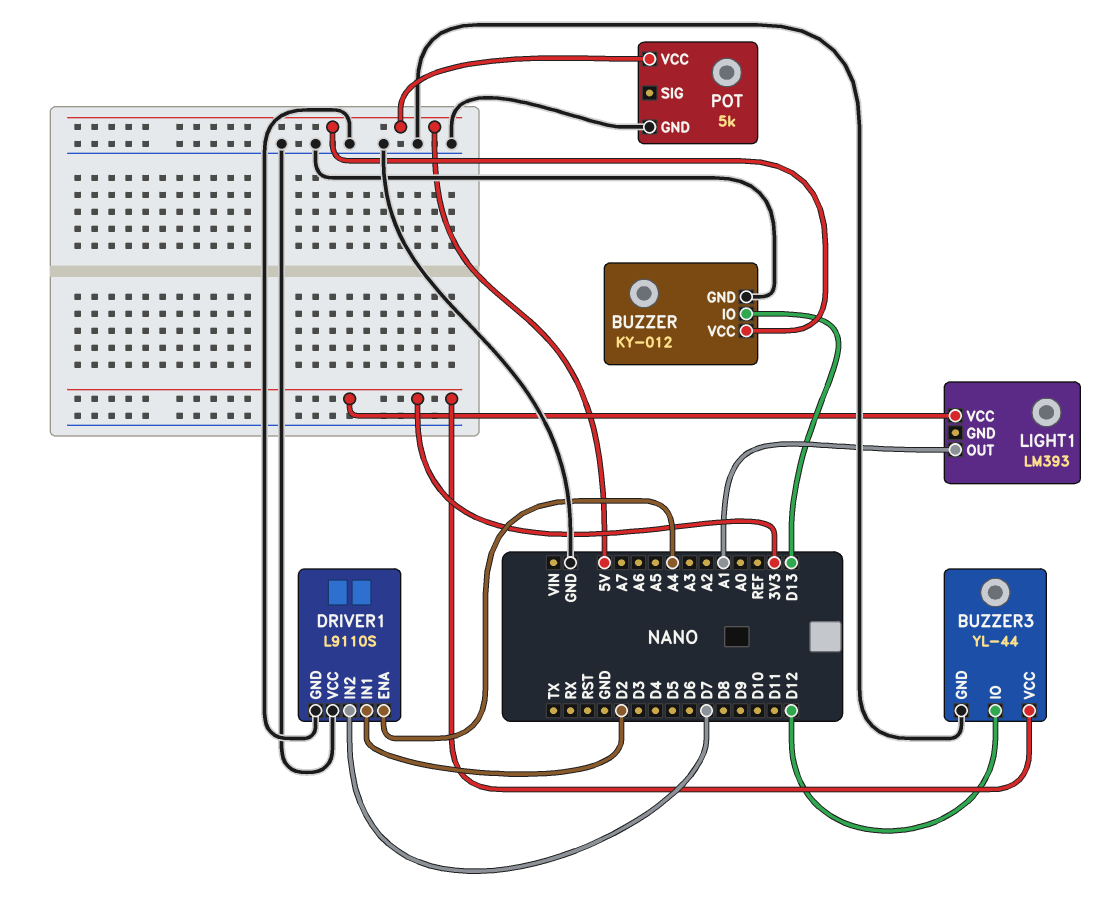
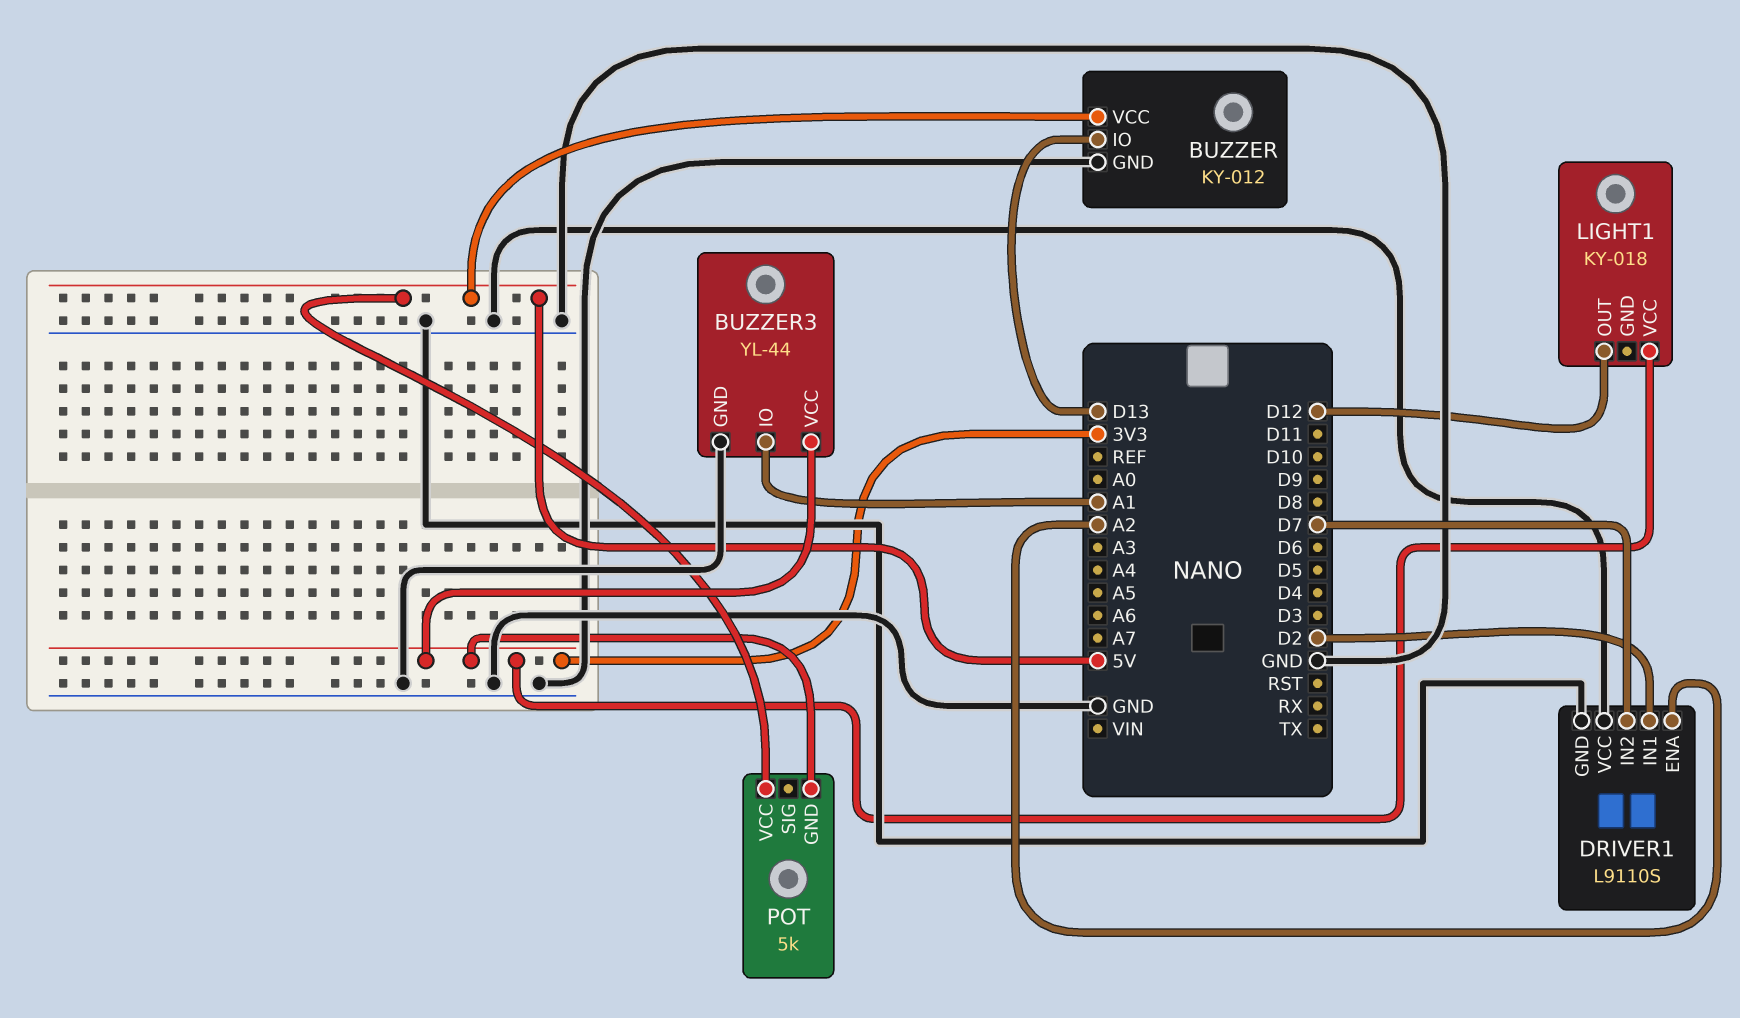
BUZZER3 pin IO: D12 -> A1
DRIVER1 pin ENA: A4 -> A2
LIGHT1: LM393 -> KY-018
LIGHT1 pin OUT: A1 -> D12
POT pin GND: GND -> 3V3

